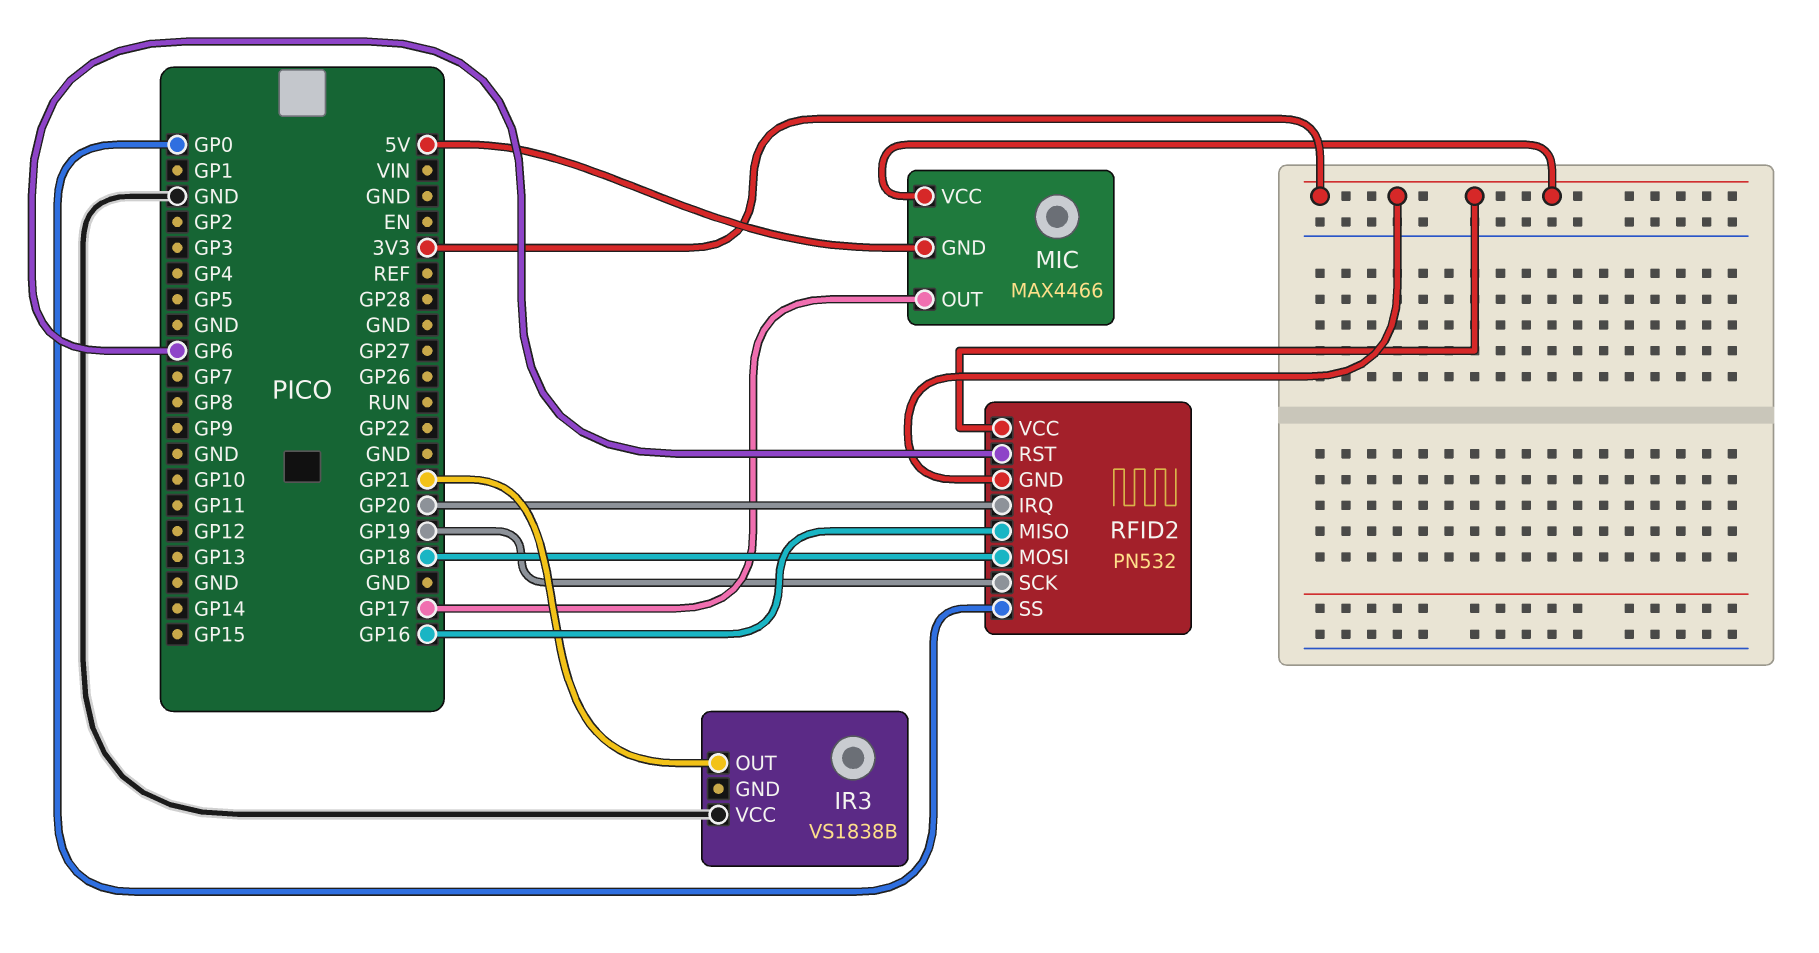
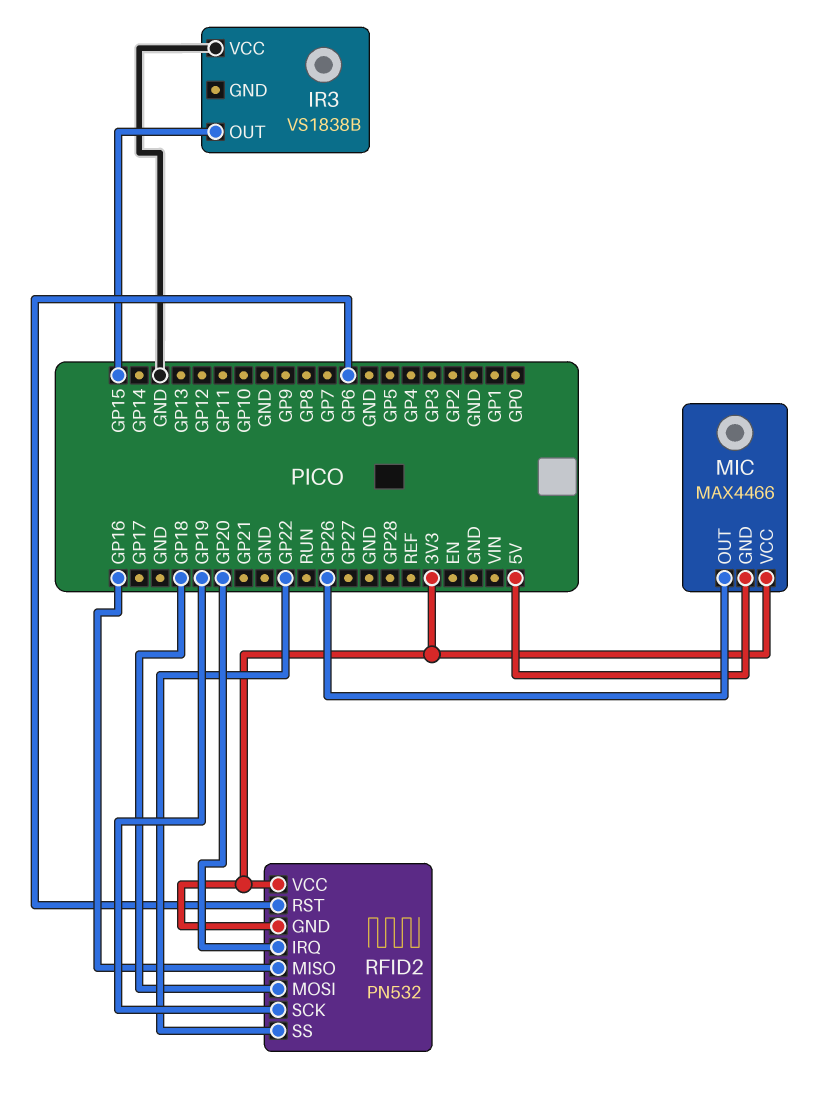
IR3 pin OUT: GP21 -> GP15
MIC pin OUT: GP17 -> GP26
RFID2 pin SS: GP0 -> GP22

